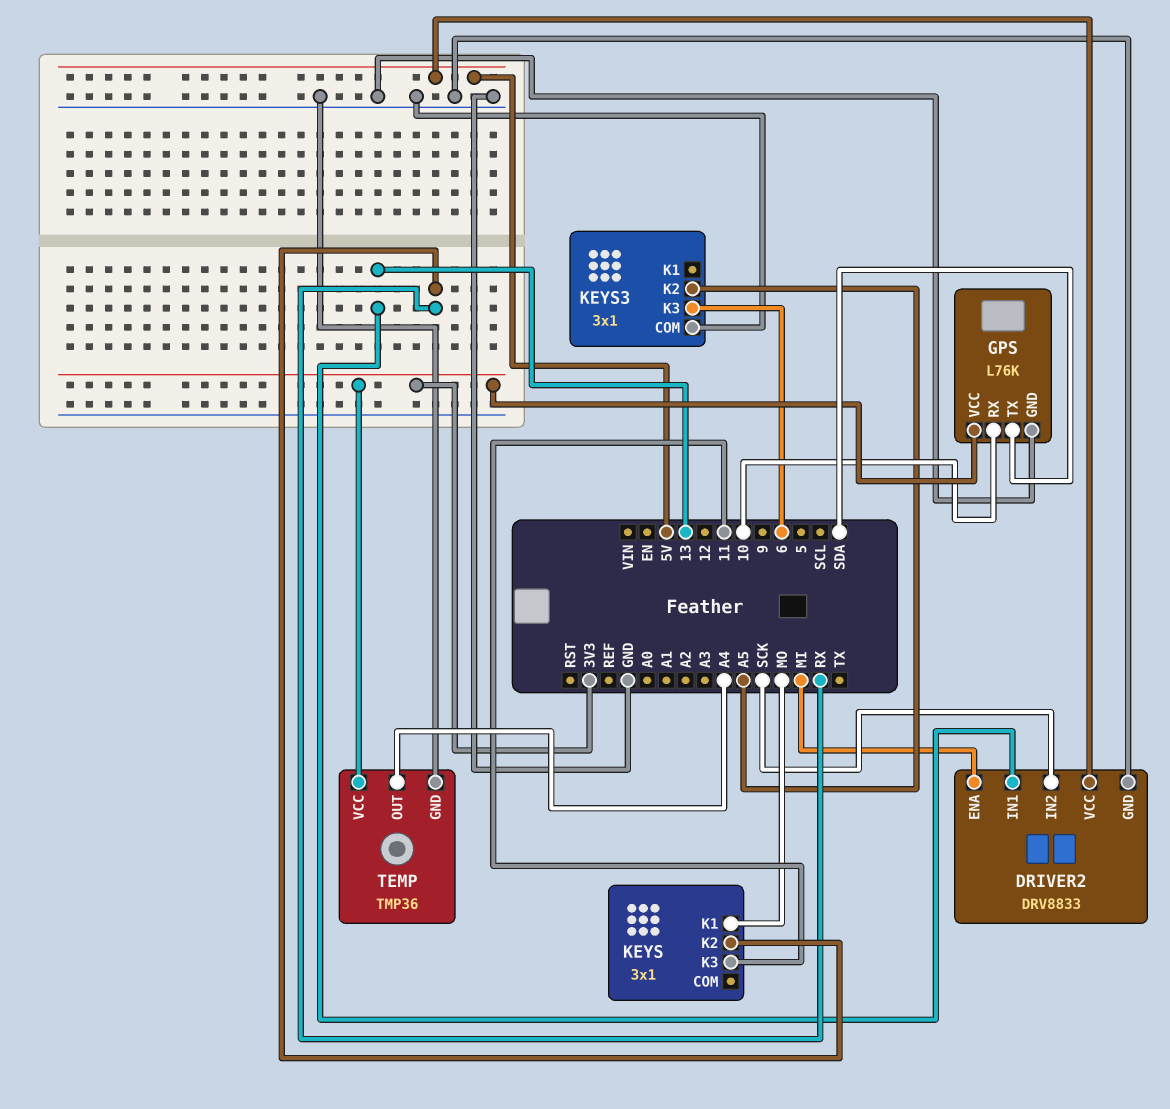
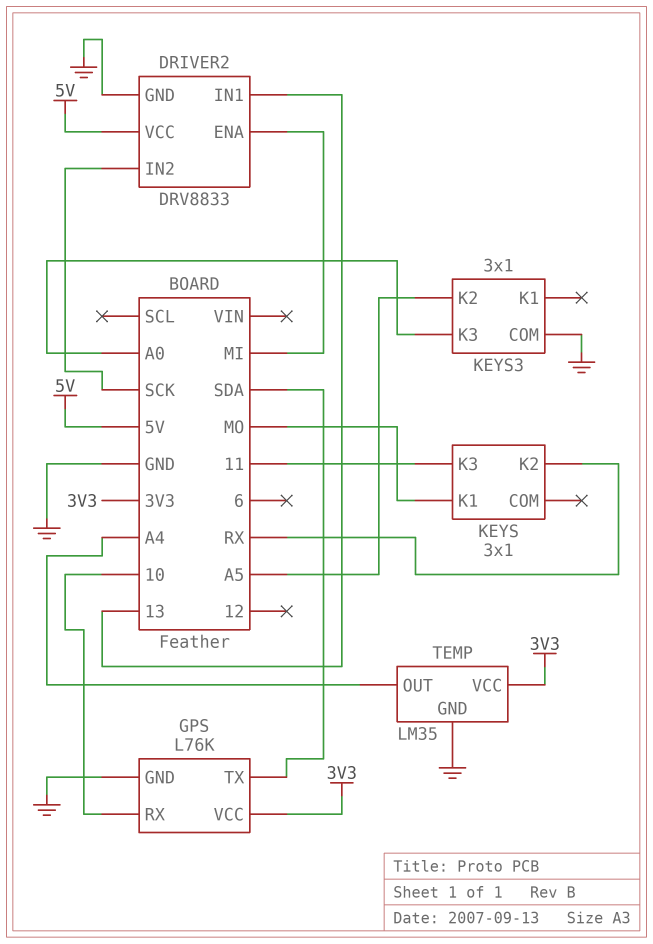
KEYS3 pin K3: 6 -> A0
TEMP: TMP36 -> LM35

